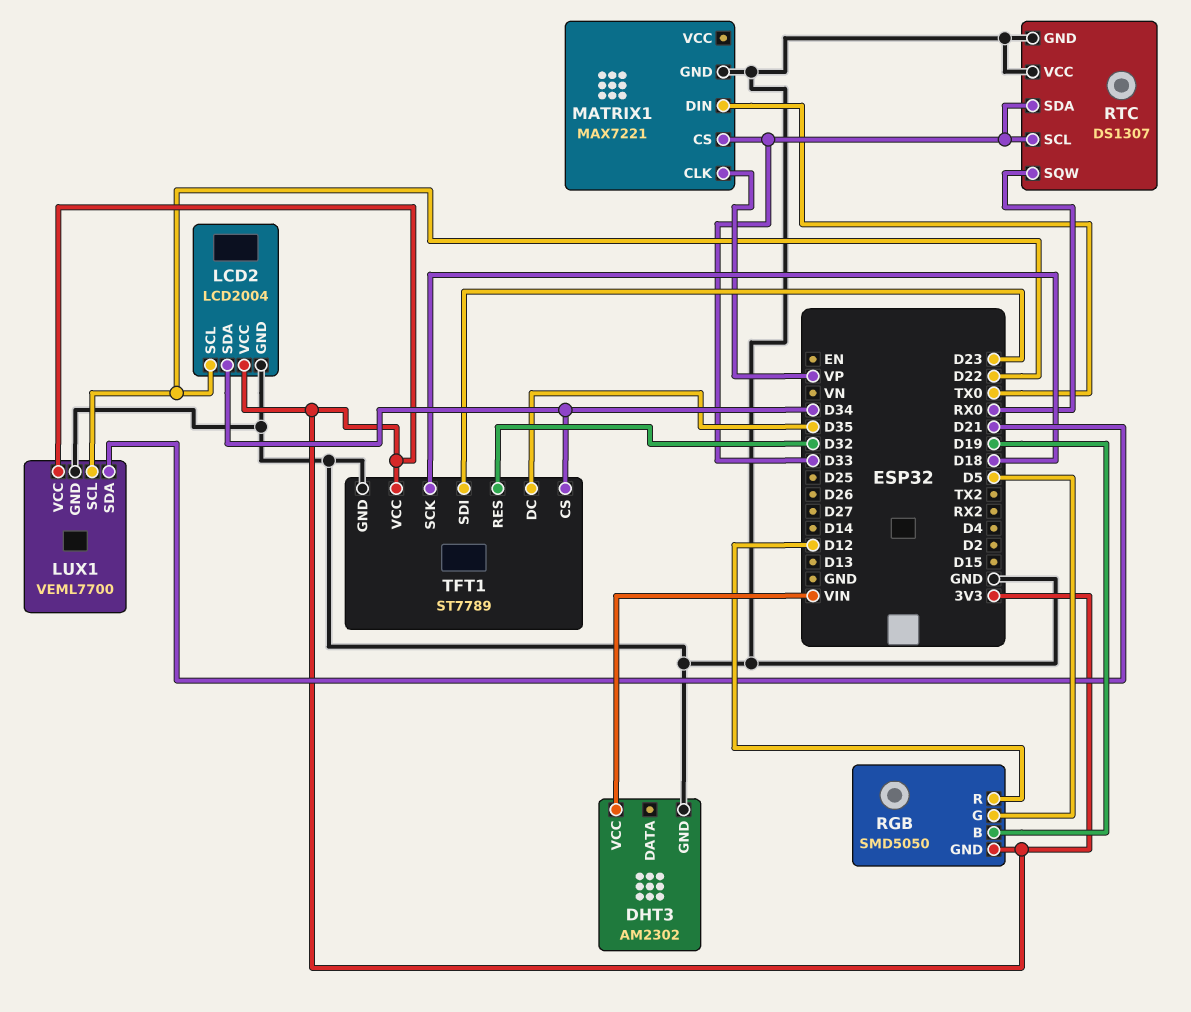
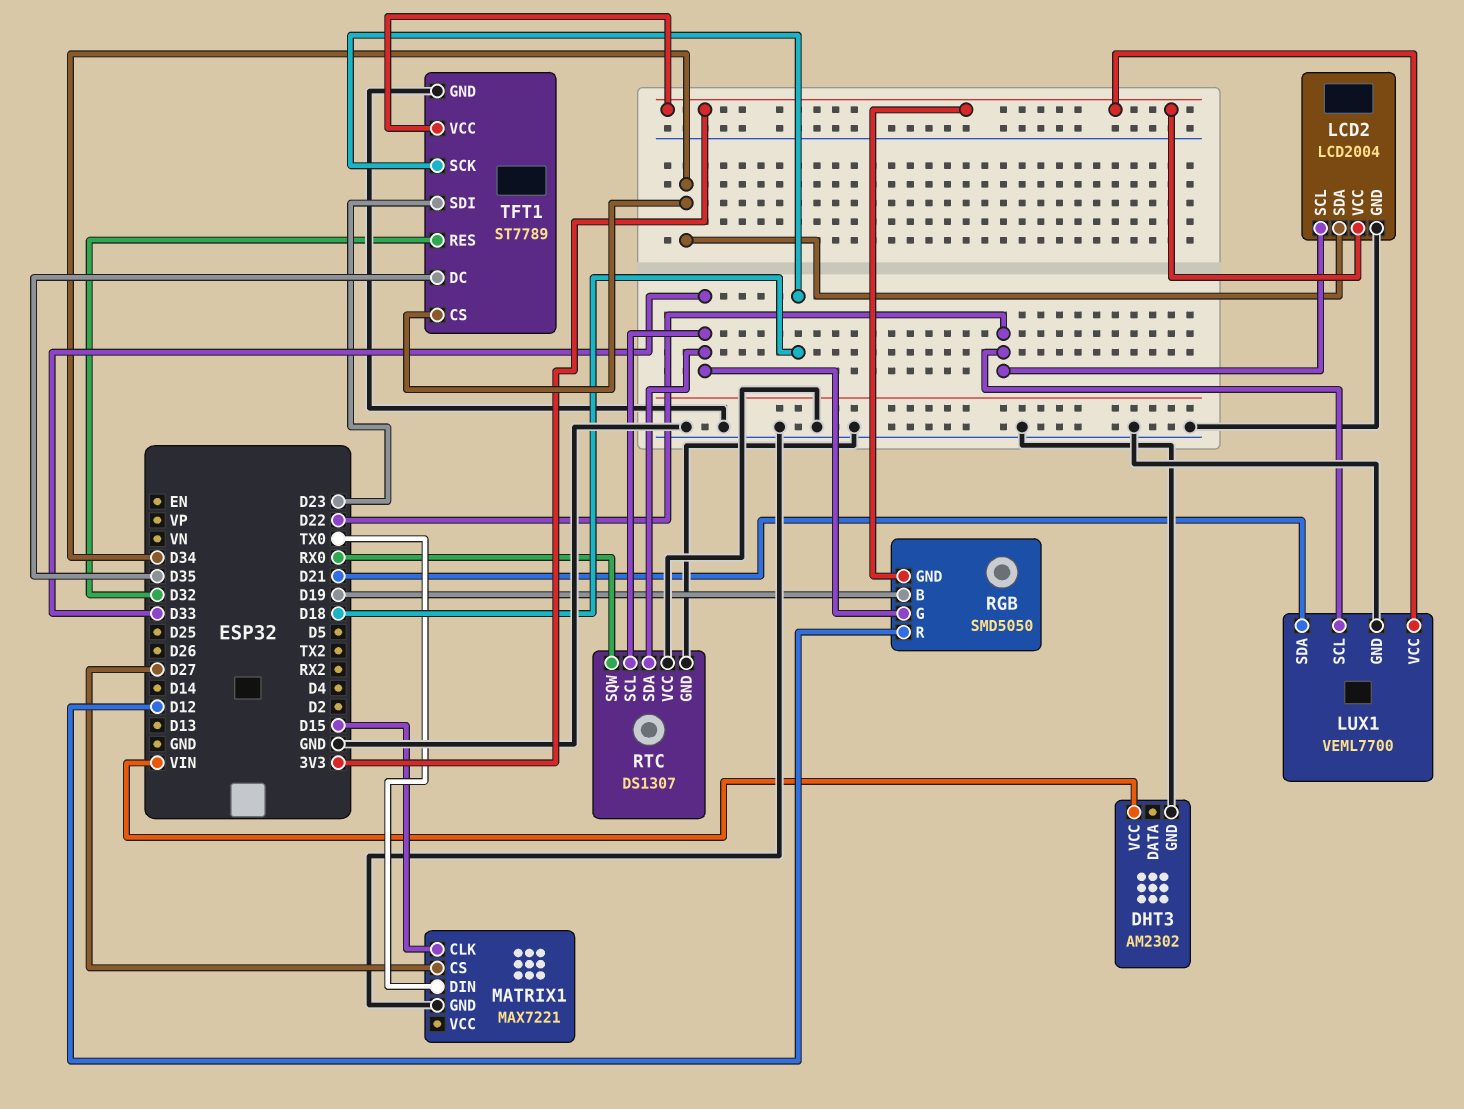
MATRIX1 pin CLK: VP -> D15
MATRIX1 pin CS: D33 -> D27
RGB pin G: D5 -> D33

